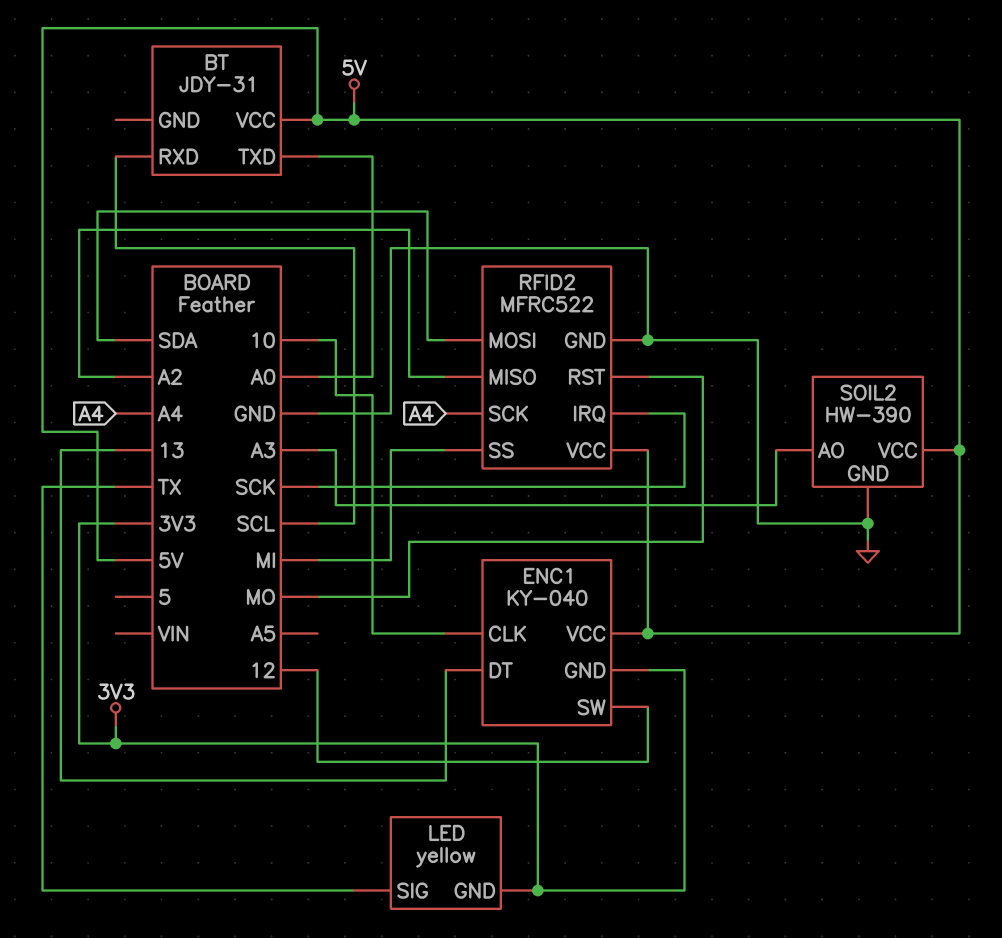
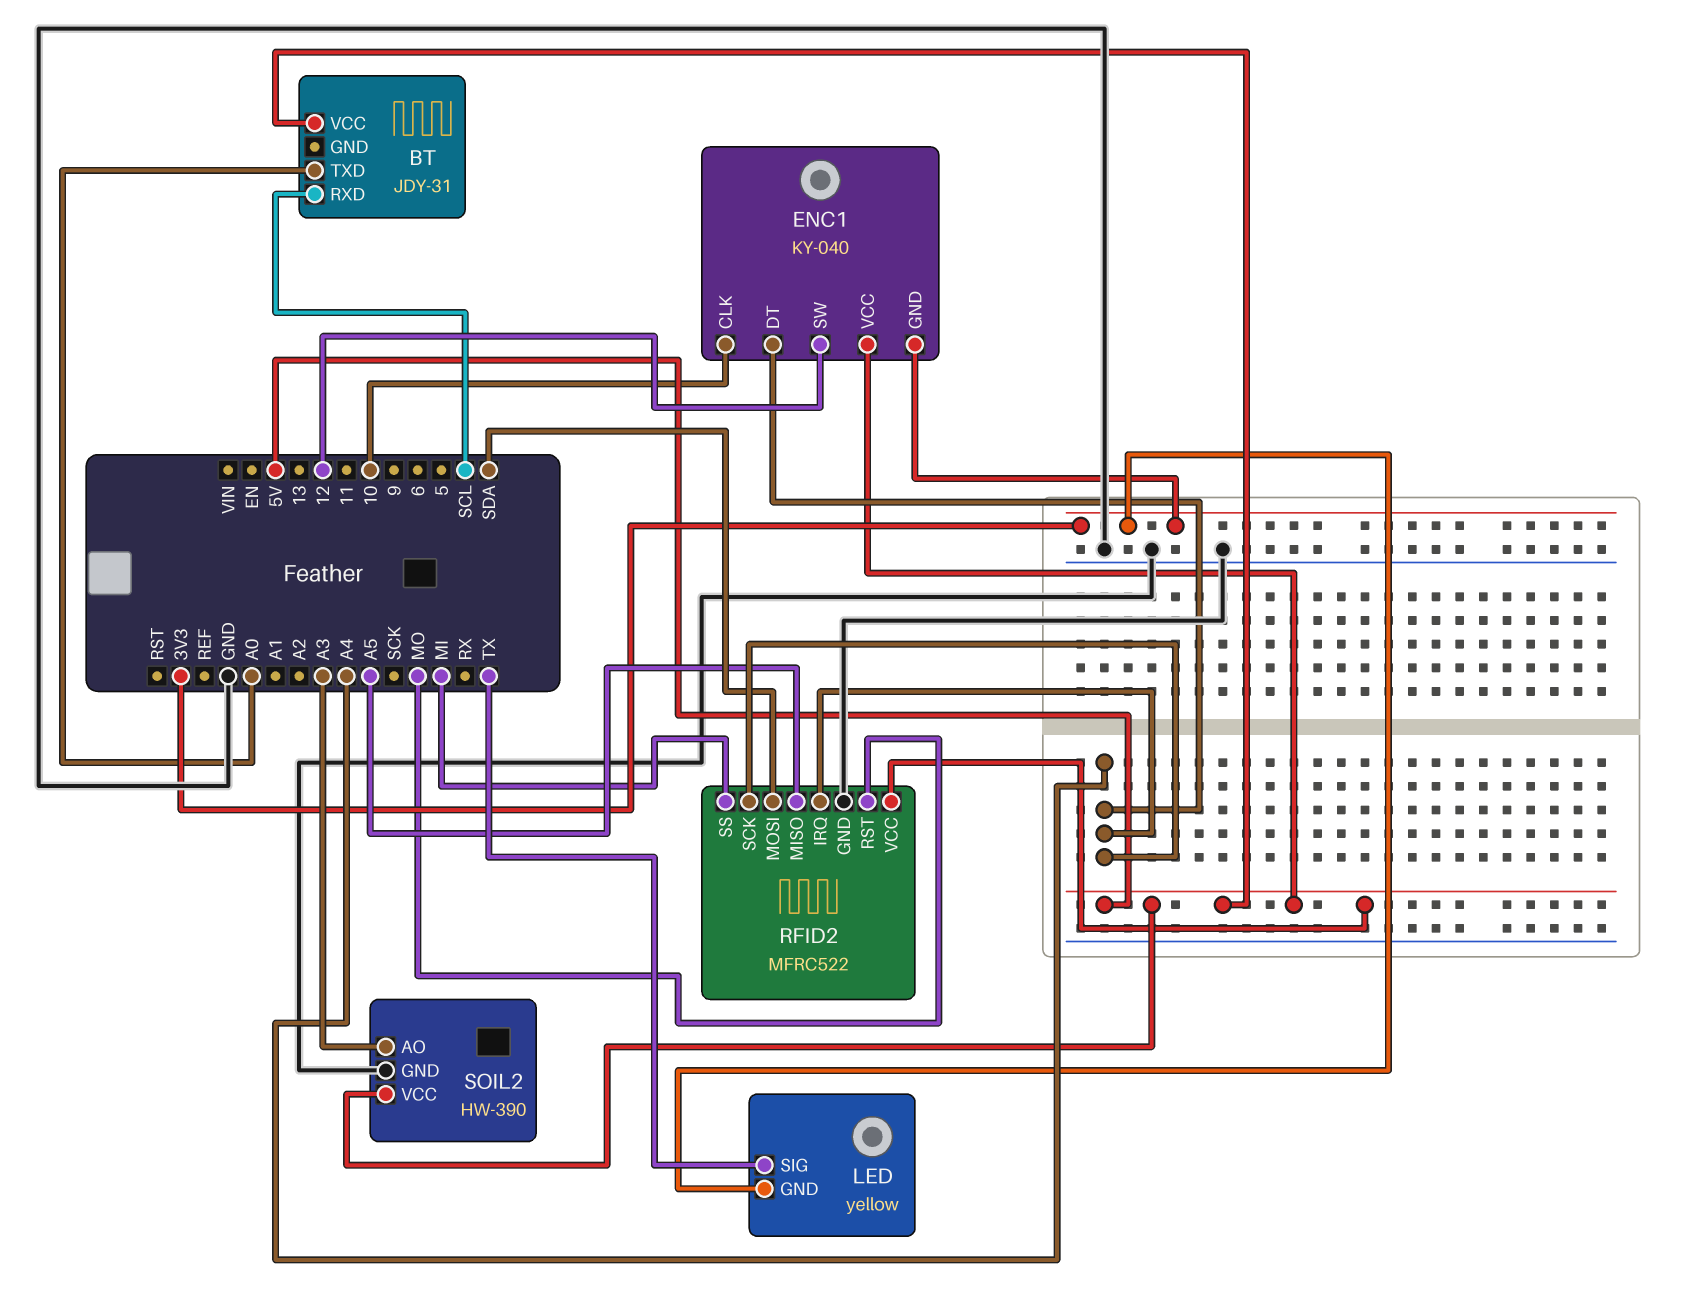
ENC1 pin DT: 13 -> A4
RFID2 pin IRQ: SCK -> A4
RFID2 pin MISO: A2 -> A5

